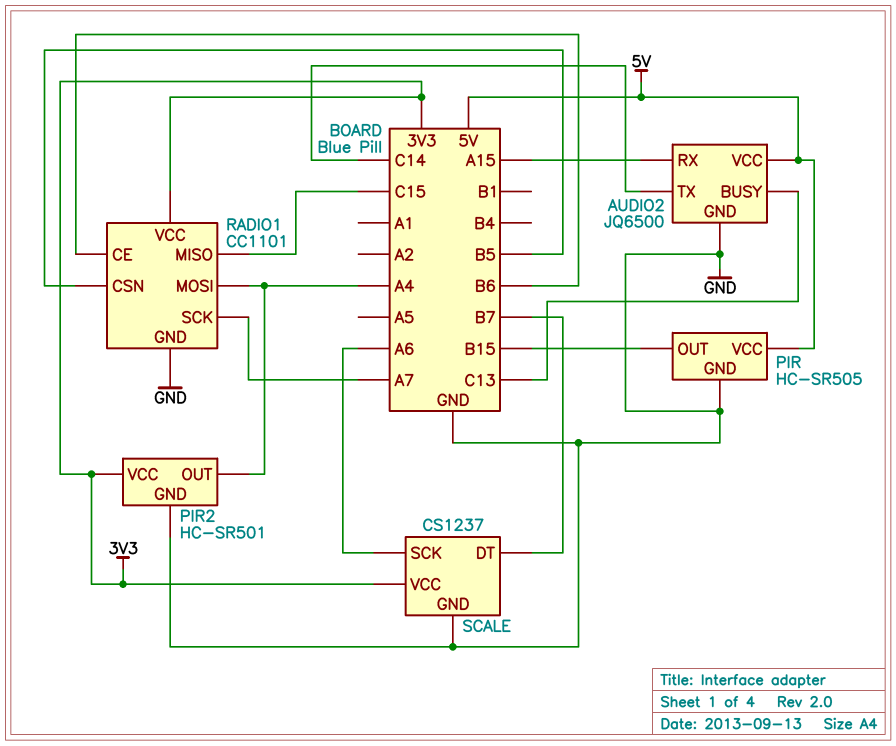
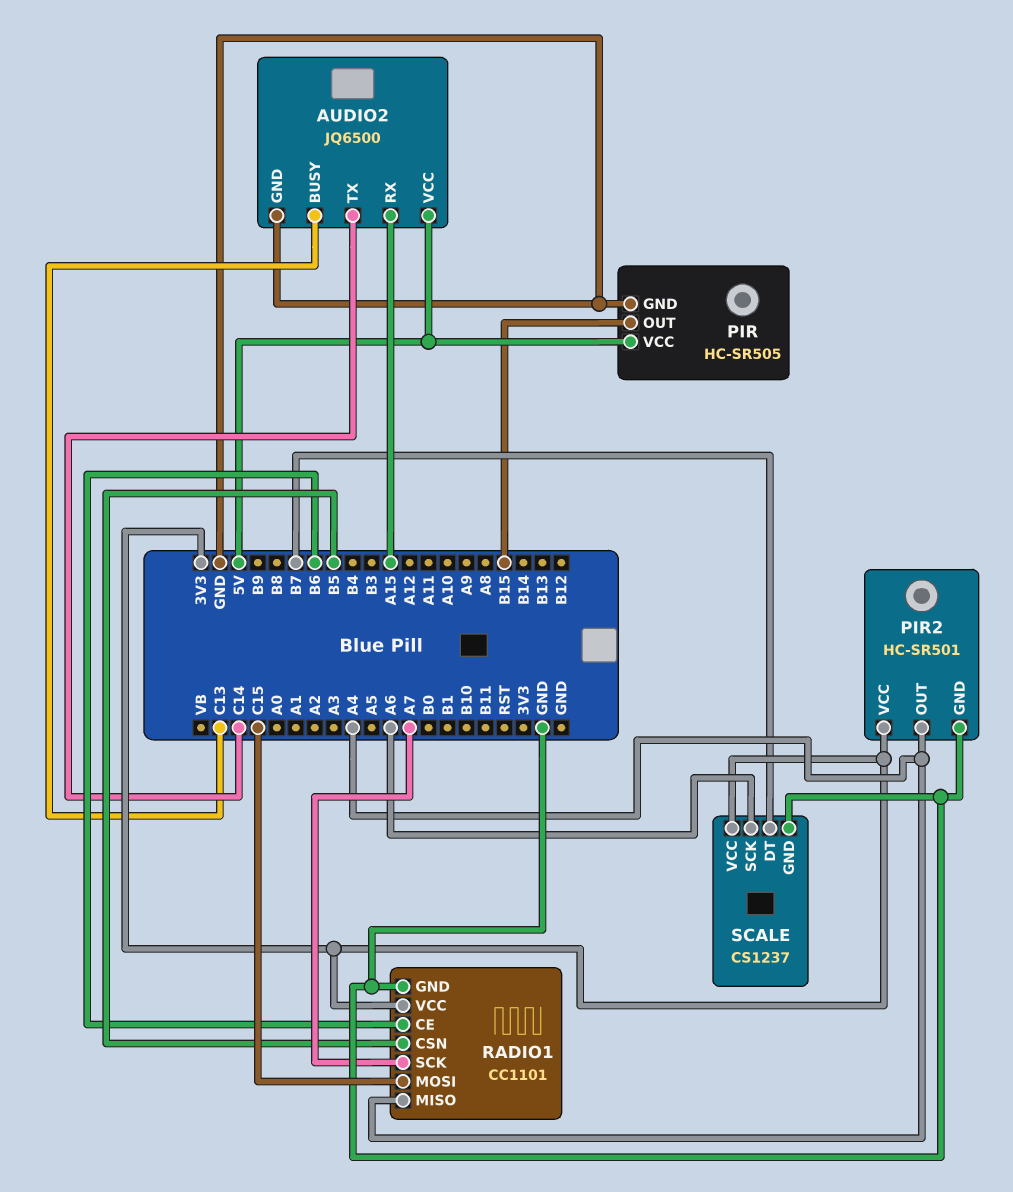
RADIO1 pin MISO: C15 -> A4
RADIO1 pin MOSI: A4 -> C15

